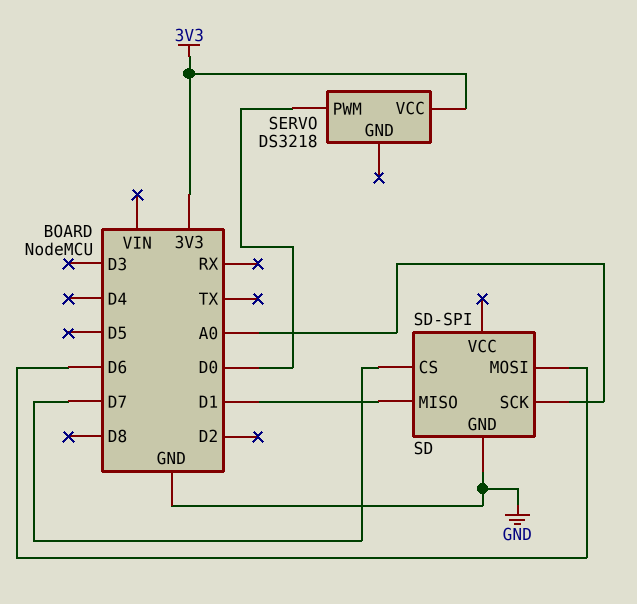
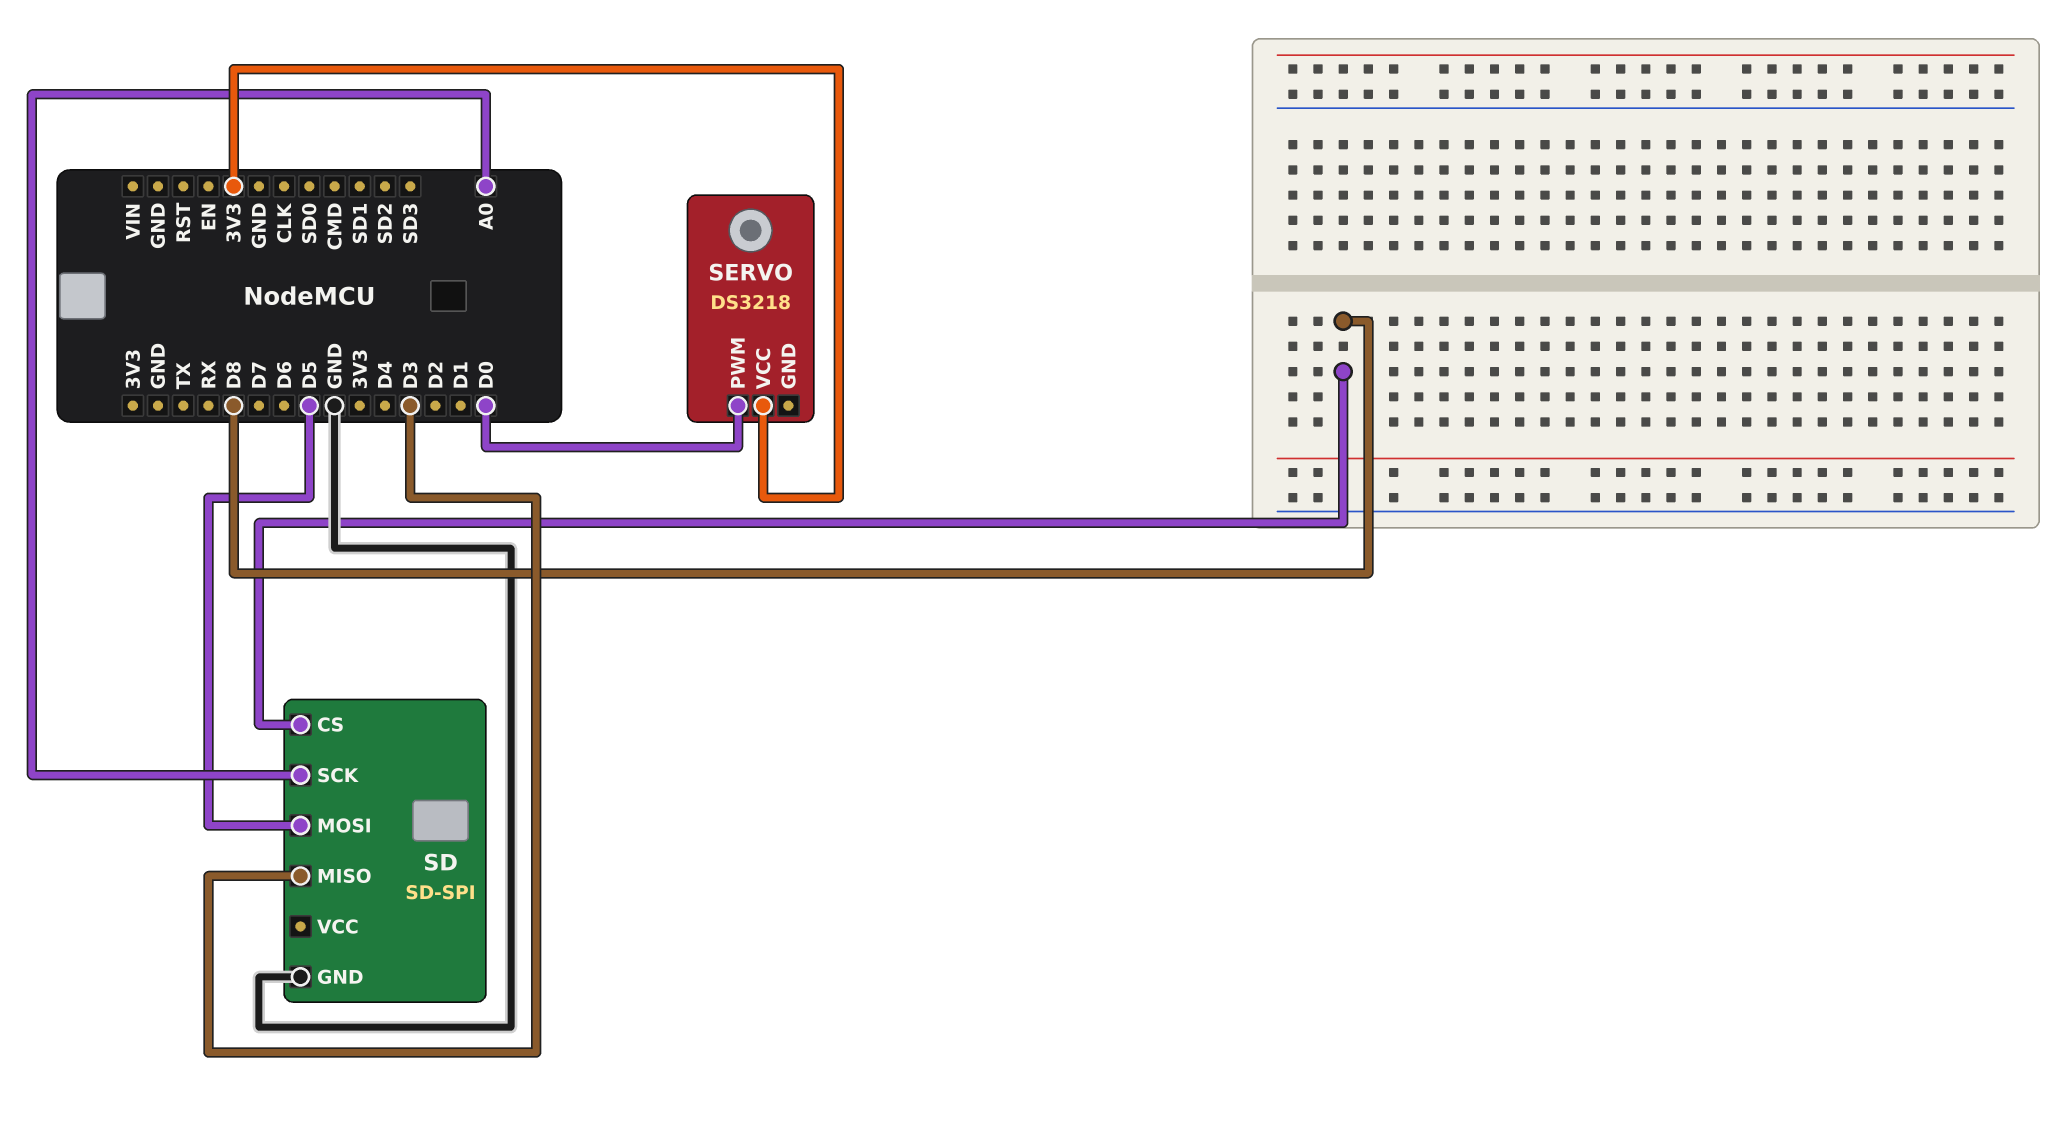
SD pin CS: D7 -> D8
SD pin MISO: D1 -> D3
SD pin MOSI: D6 -> D5

